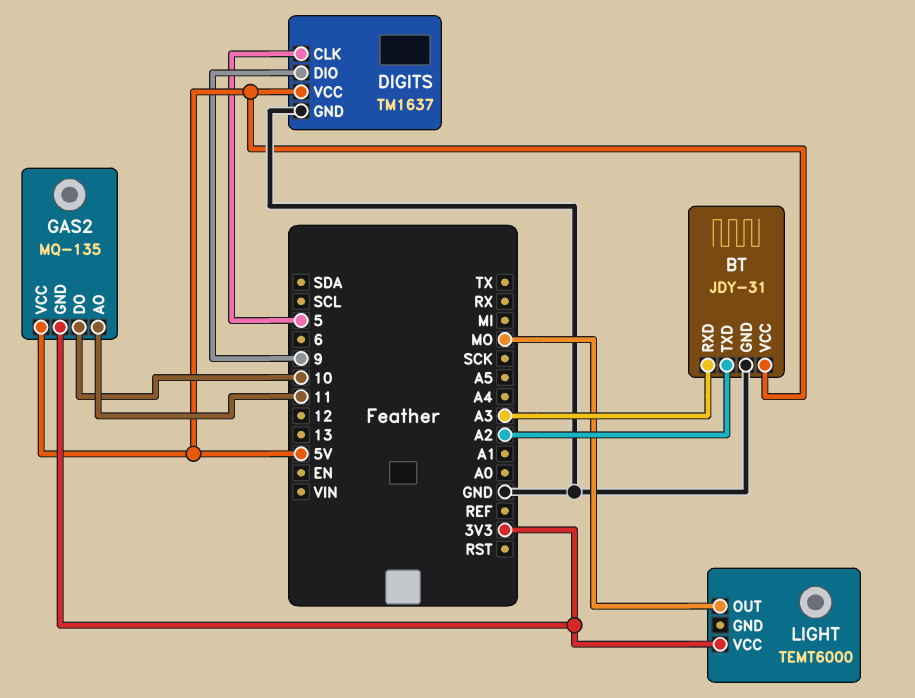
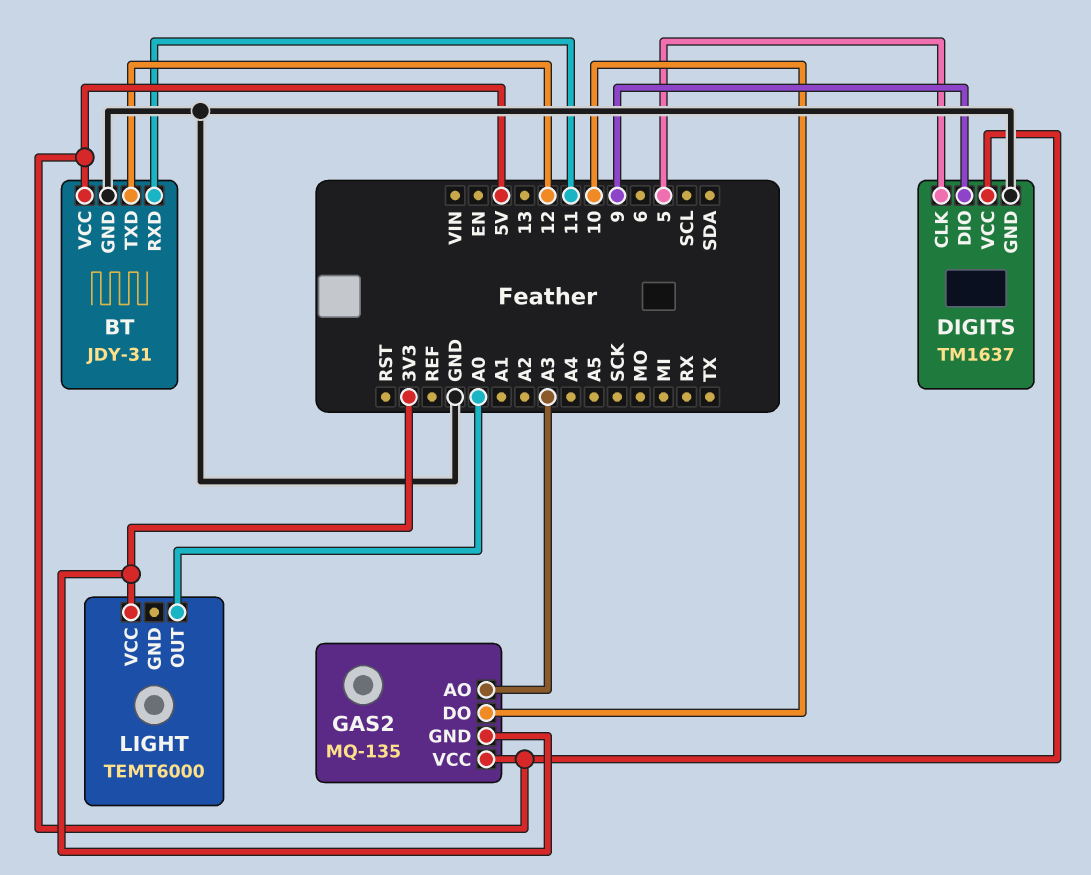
BT pin RXD: A3 -> 11
BT pin TXD: A2 -> 12
GAS2 pin AO: 11 -> A3
LIGHT pin OUT: MO -> A0

